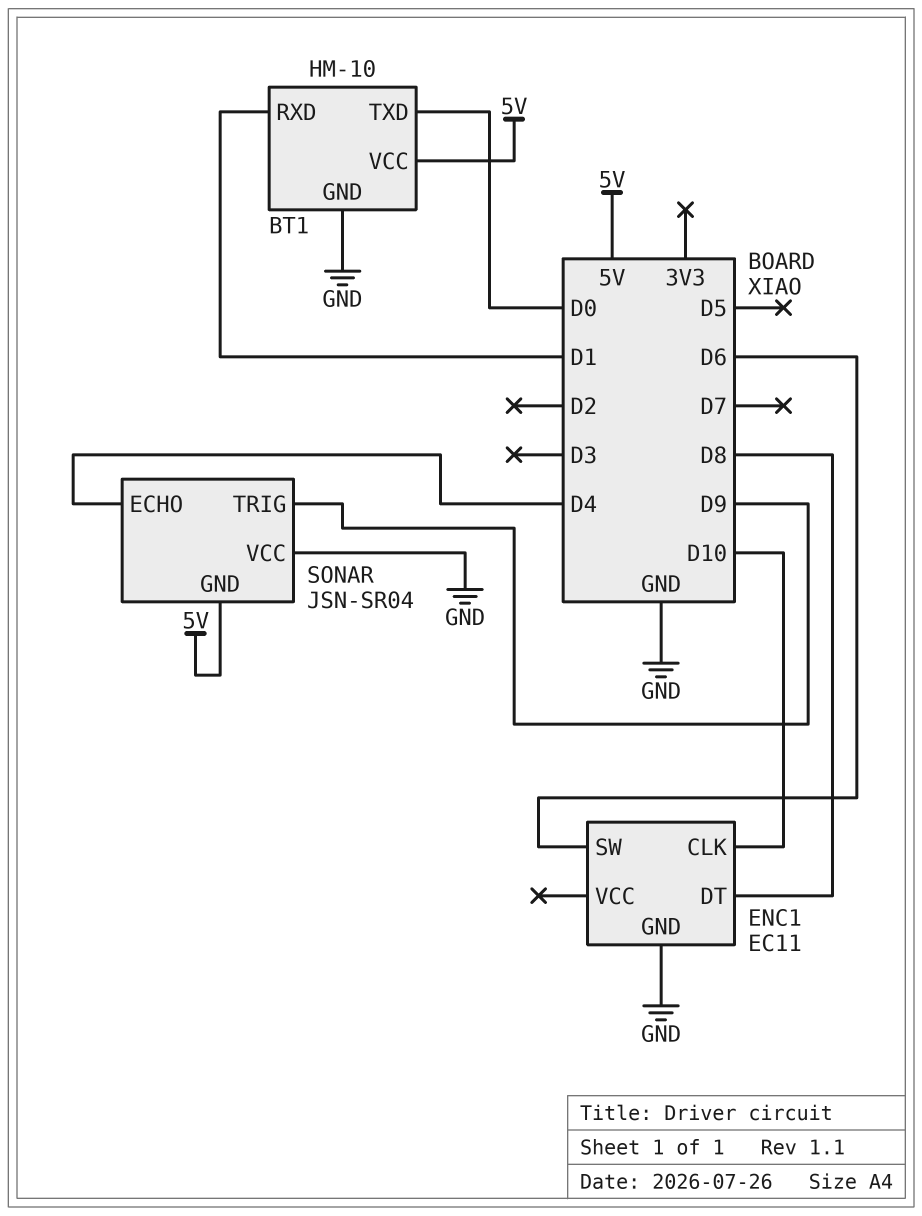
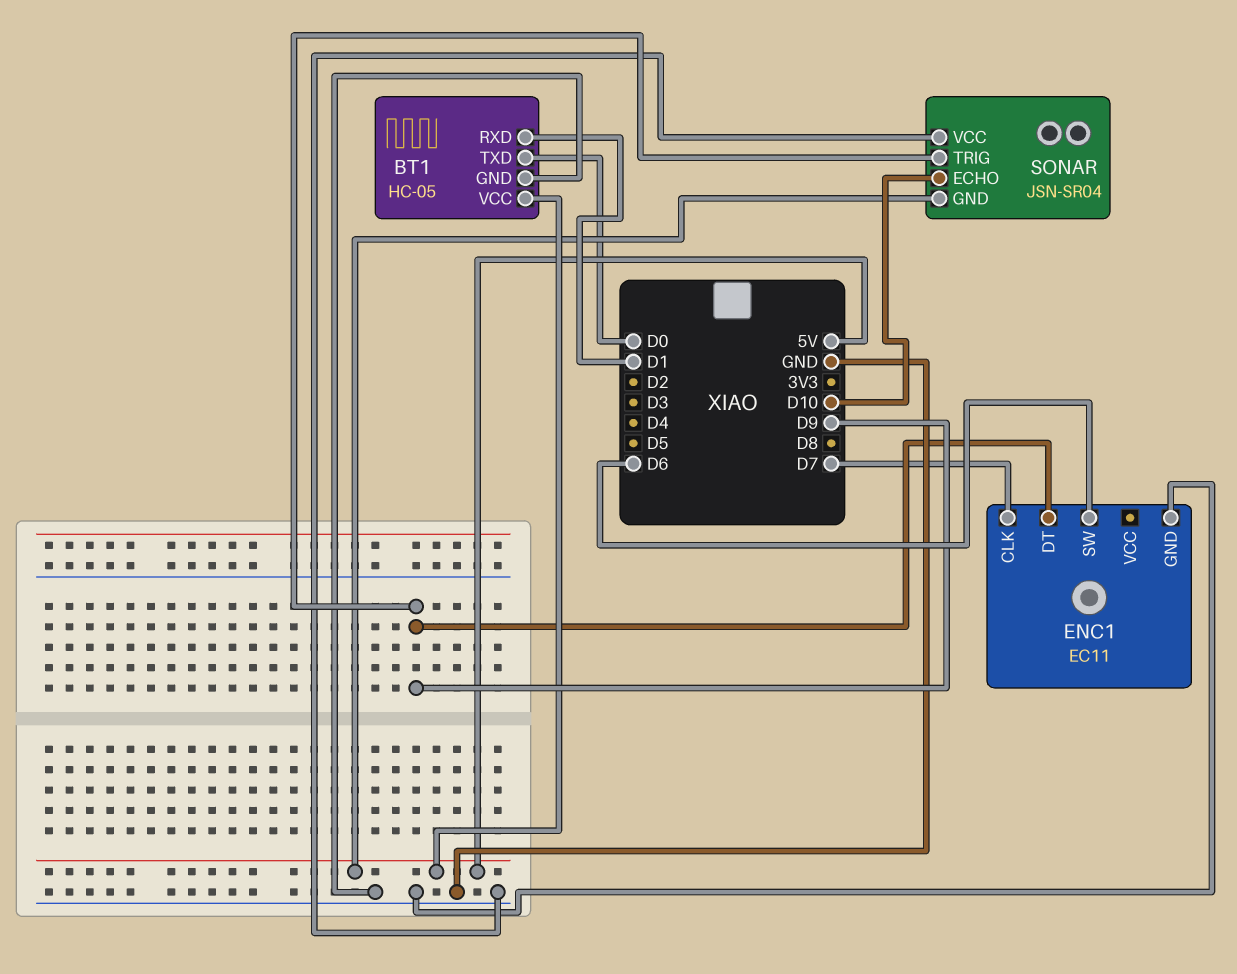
BT1: HM-10 -> HC-05
ENC1 pin CLK: D10 -> D7
ENC1 pin DT: D8 -> D9
SONAR pin ECHO: D4 -> D10

